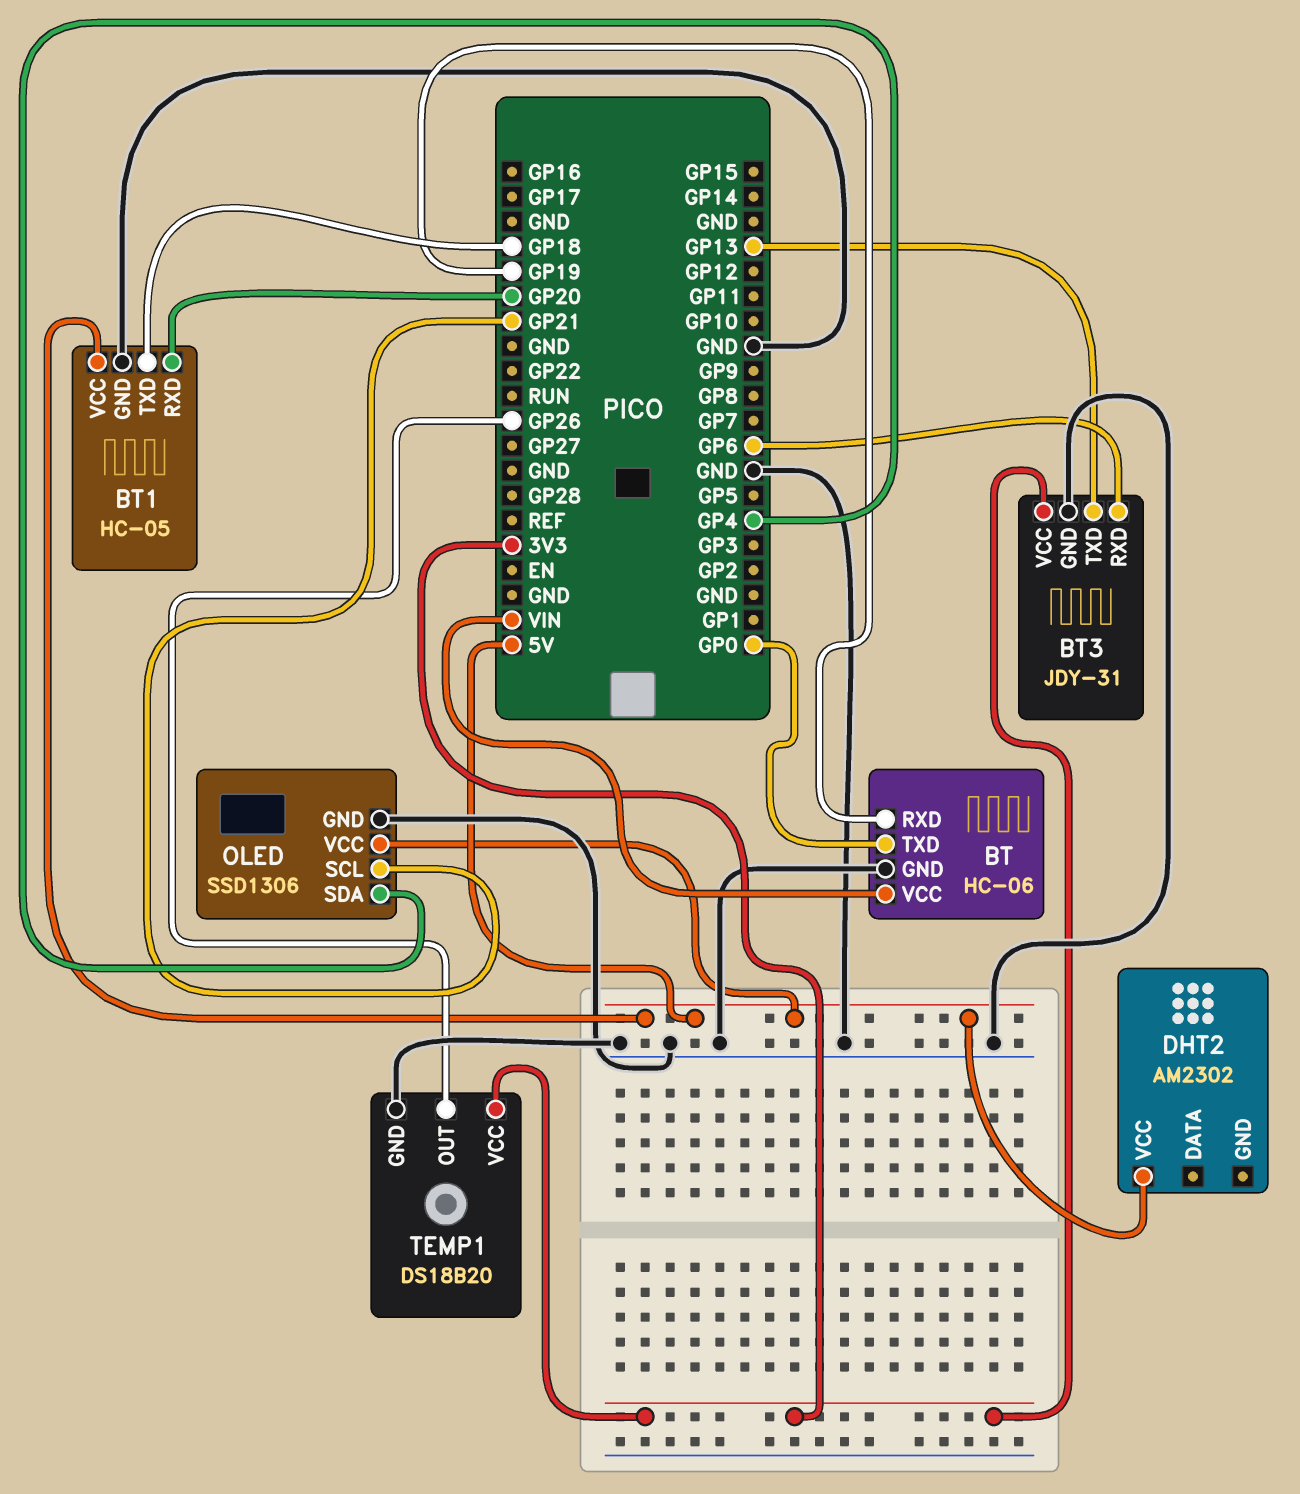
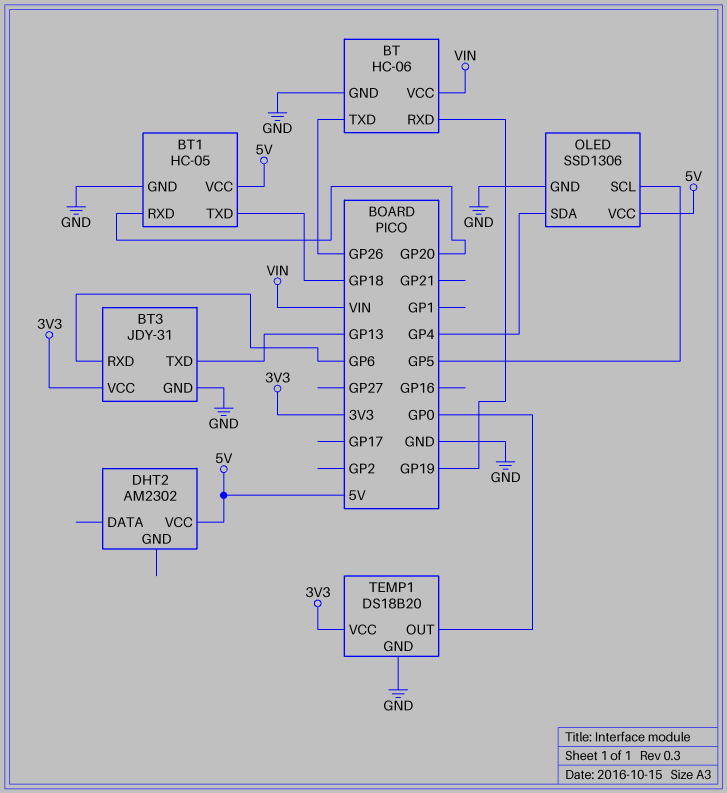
BT pin TXD: GP0 -> GP26
OLED pin SCL: GP21 -> GP5
TEMP1 pin OUT: GP26 -> GP0

